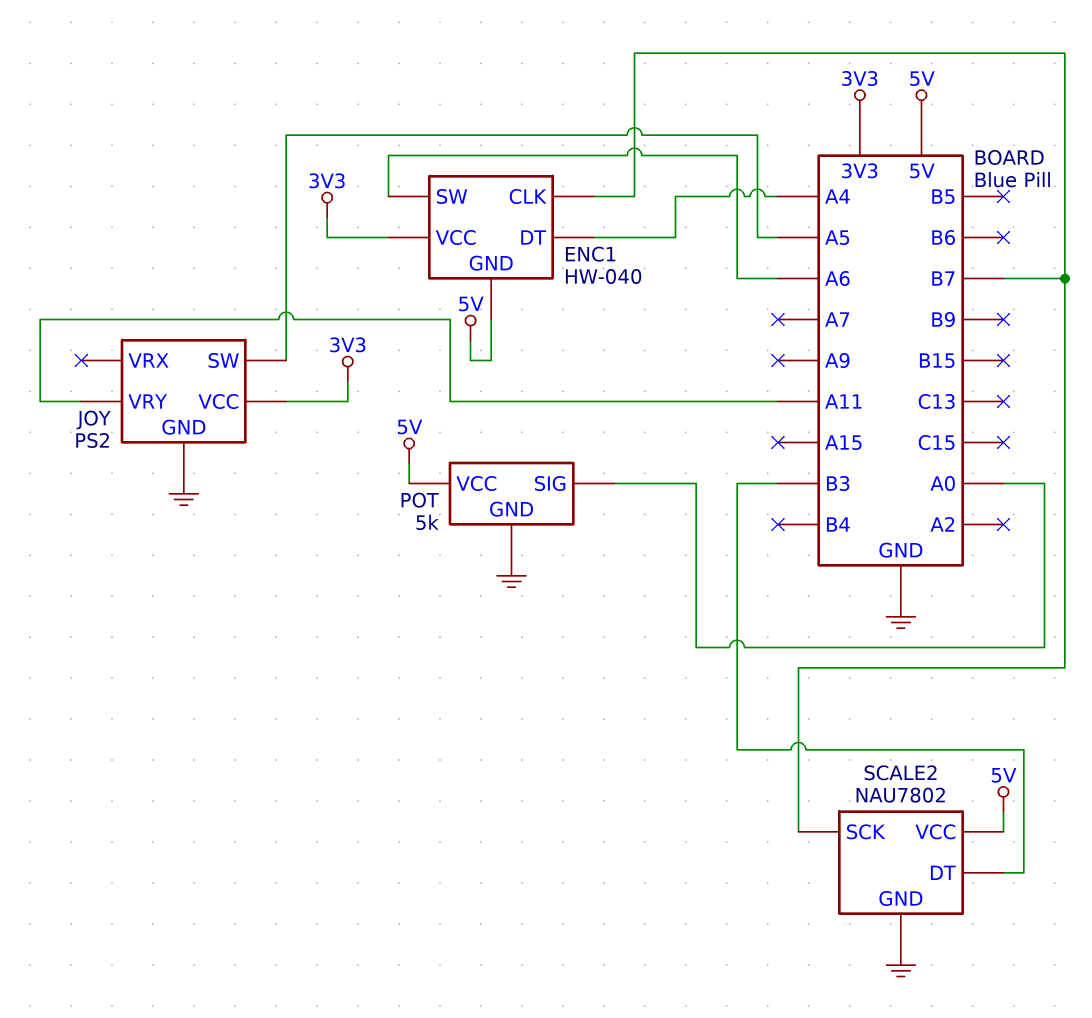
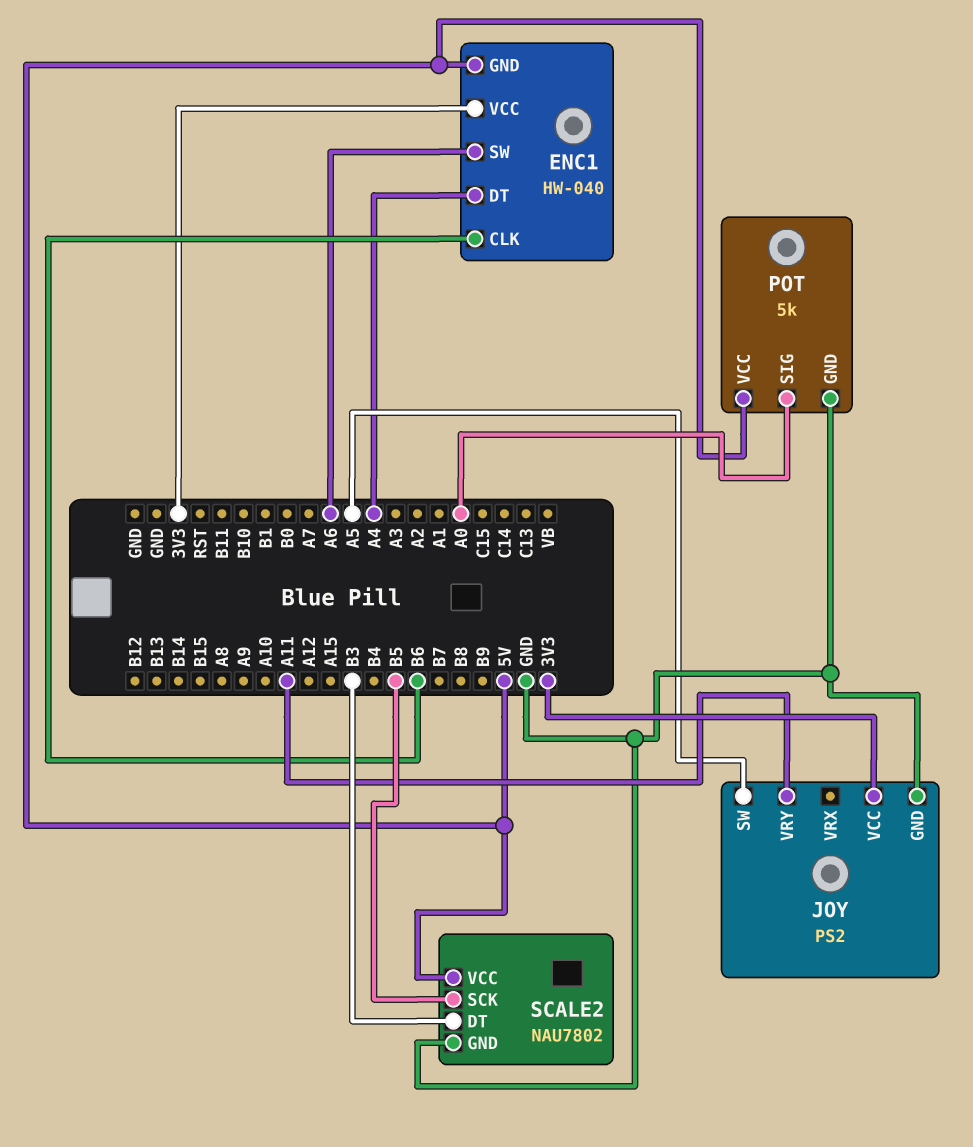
ENC1 pin CLK: B7 -> B6
SCALE2 pin SCK: B7 -> B5

